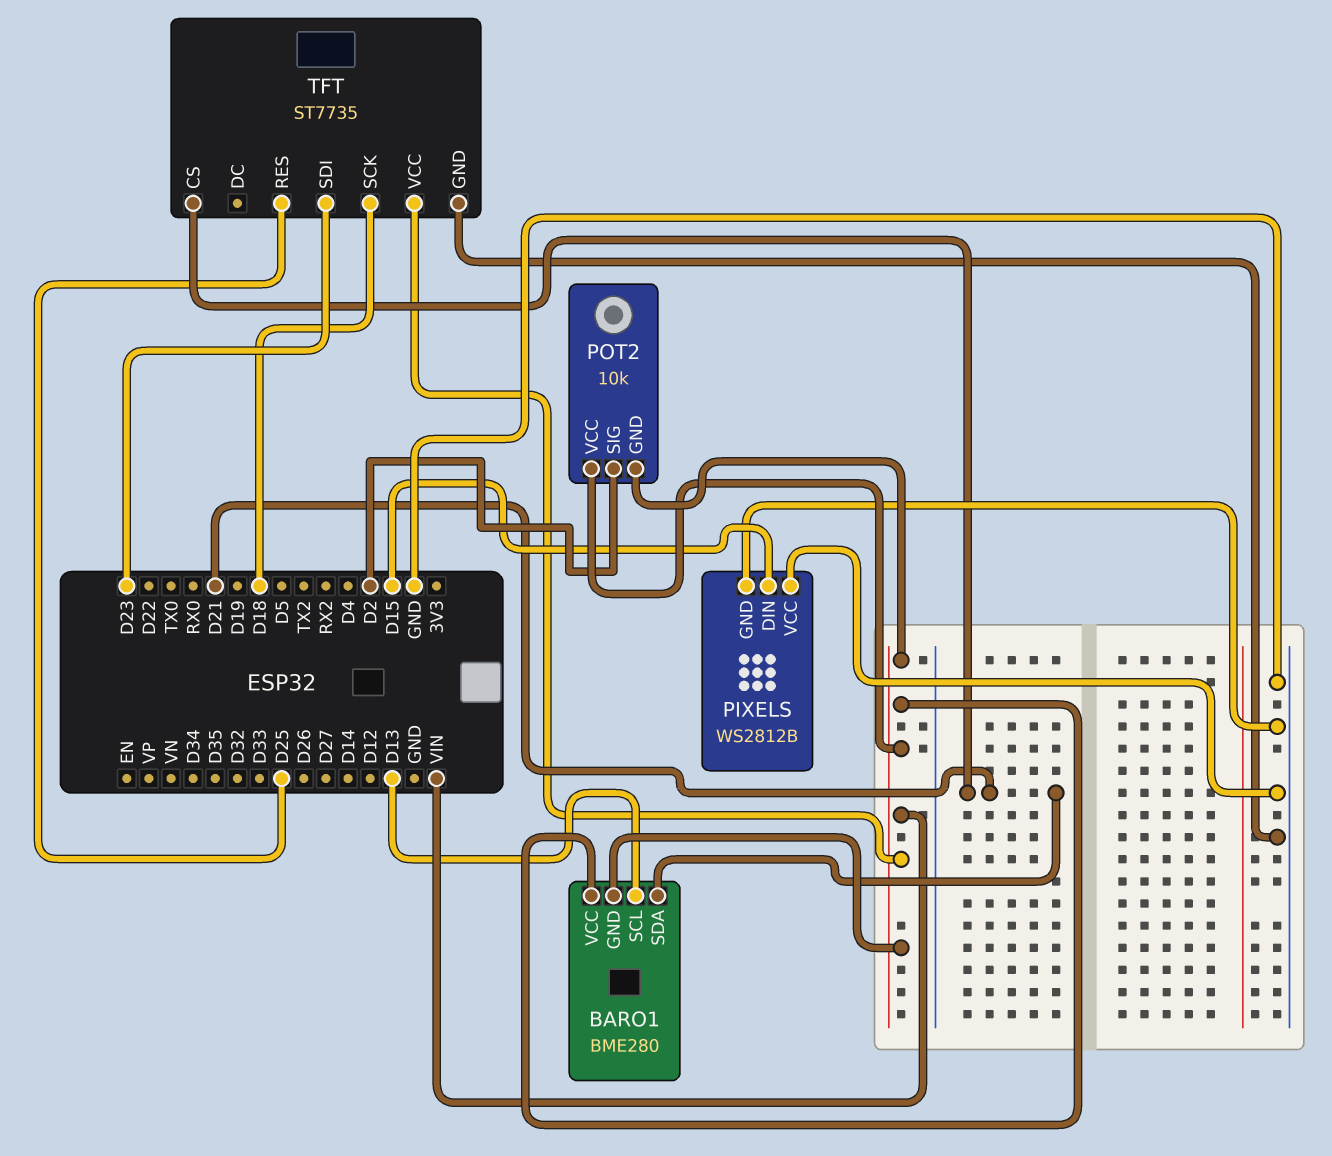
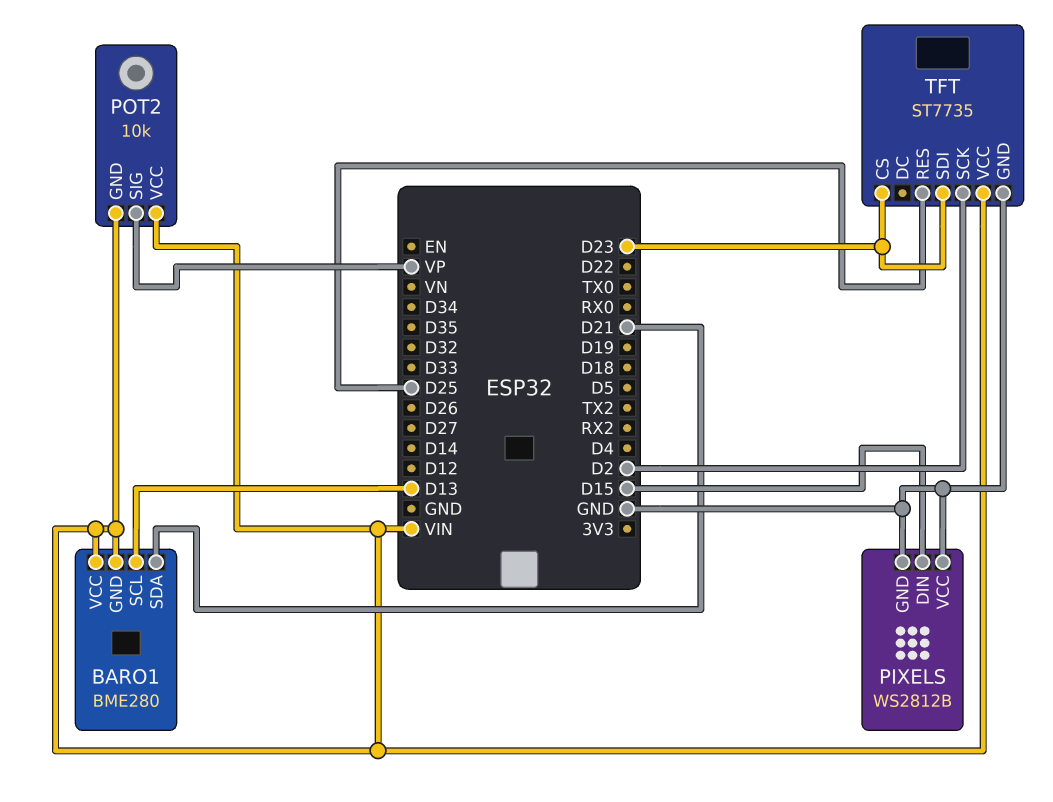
POT2 pin SIG: D2 -> VP
TFT pin CS: D21 -> D23
TFT pin SCK: D18 -> D2

